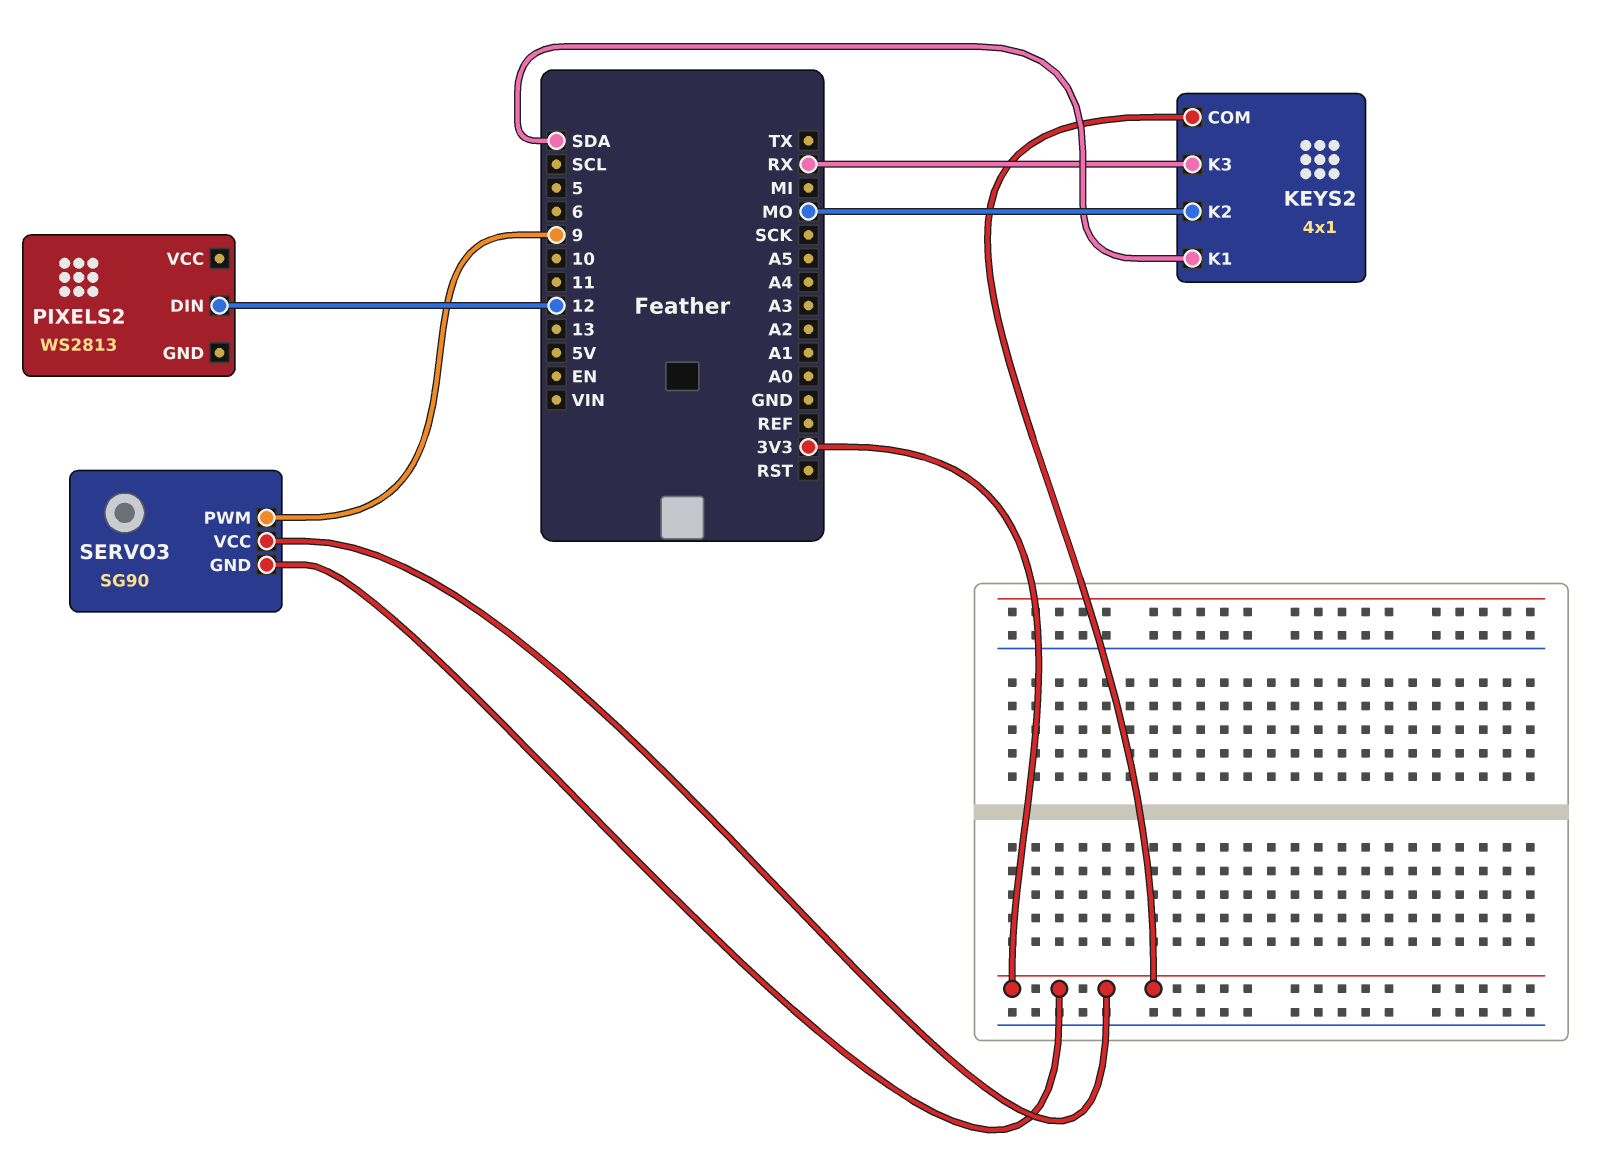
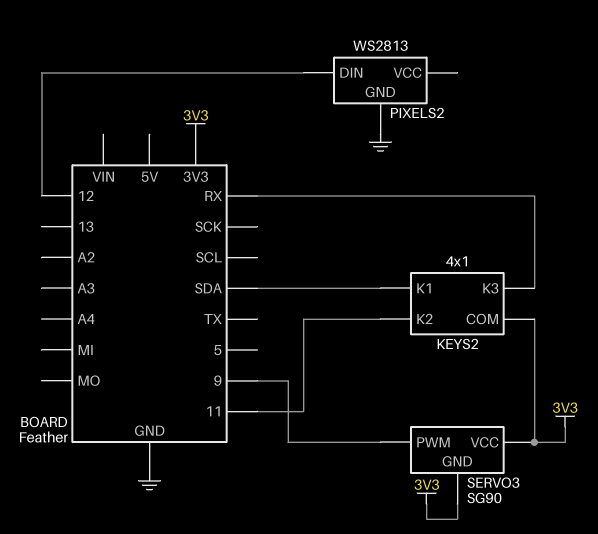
KEYS2 pin K2: MO -> 11
PIXELS2 pin GND: none -> GND

